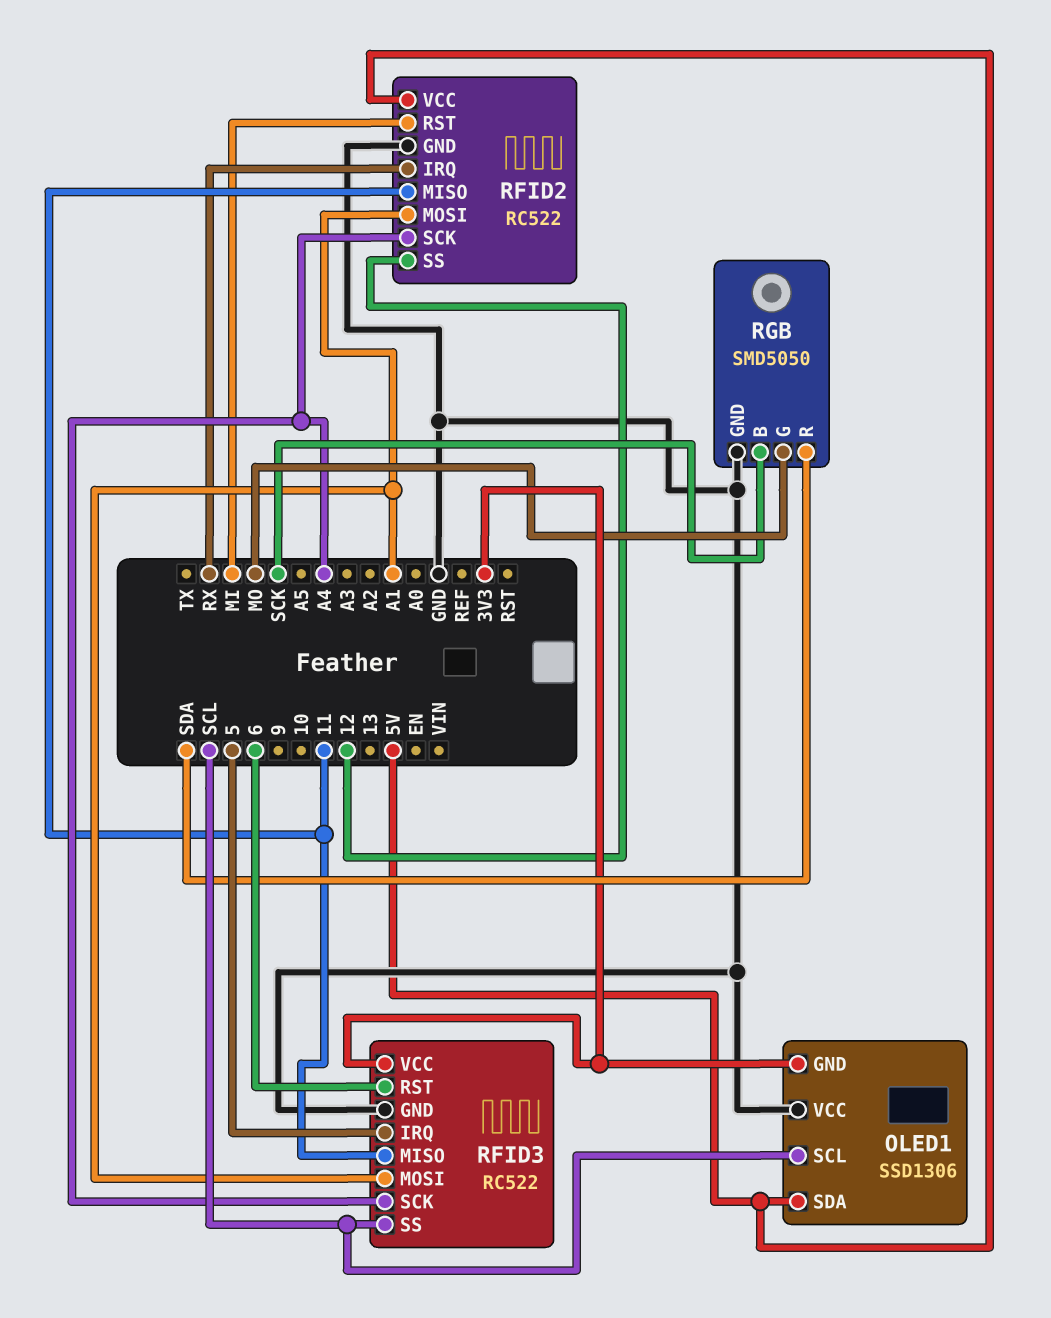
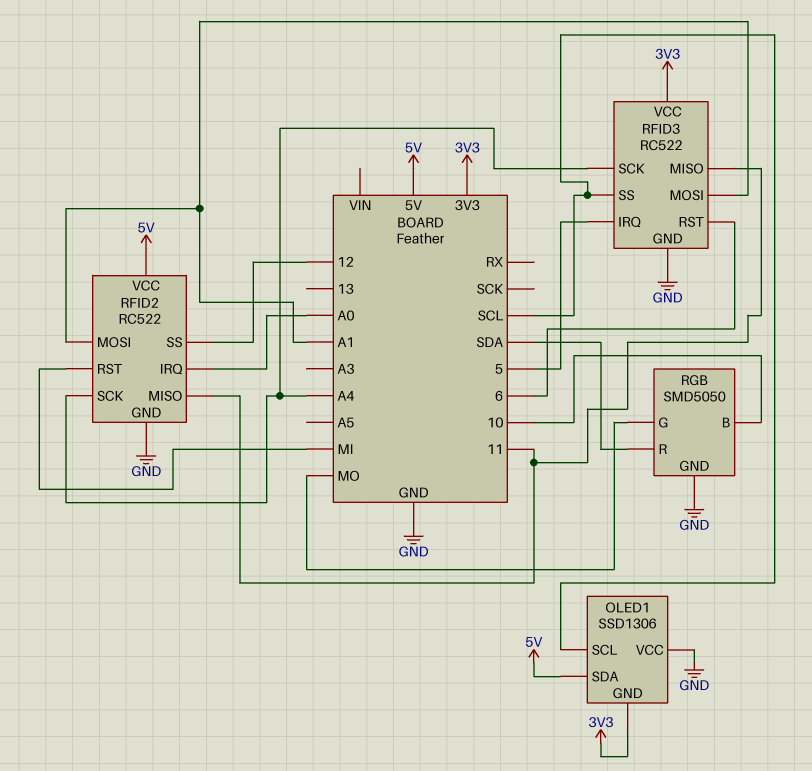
RFID2 pin IRQ: RX -> A0
RGB pin B: SCK -> 10

